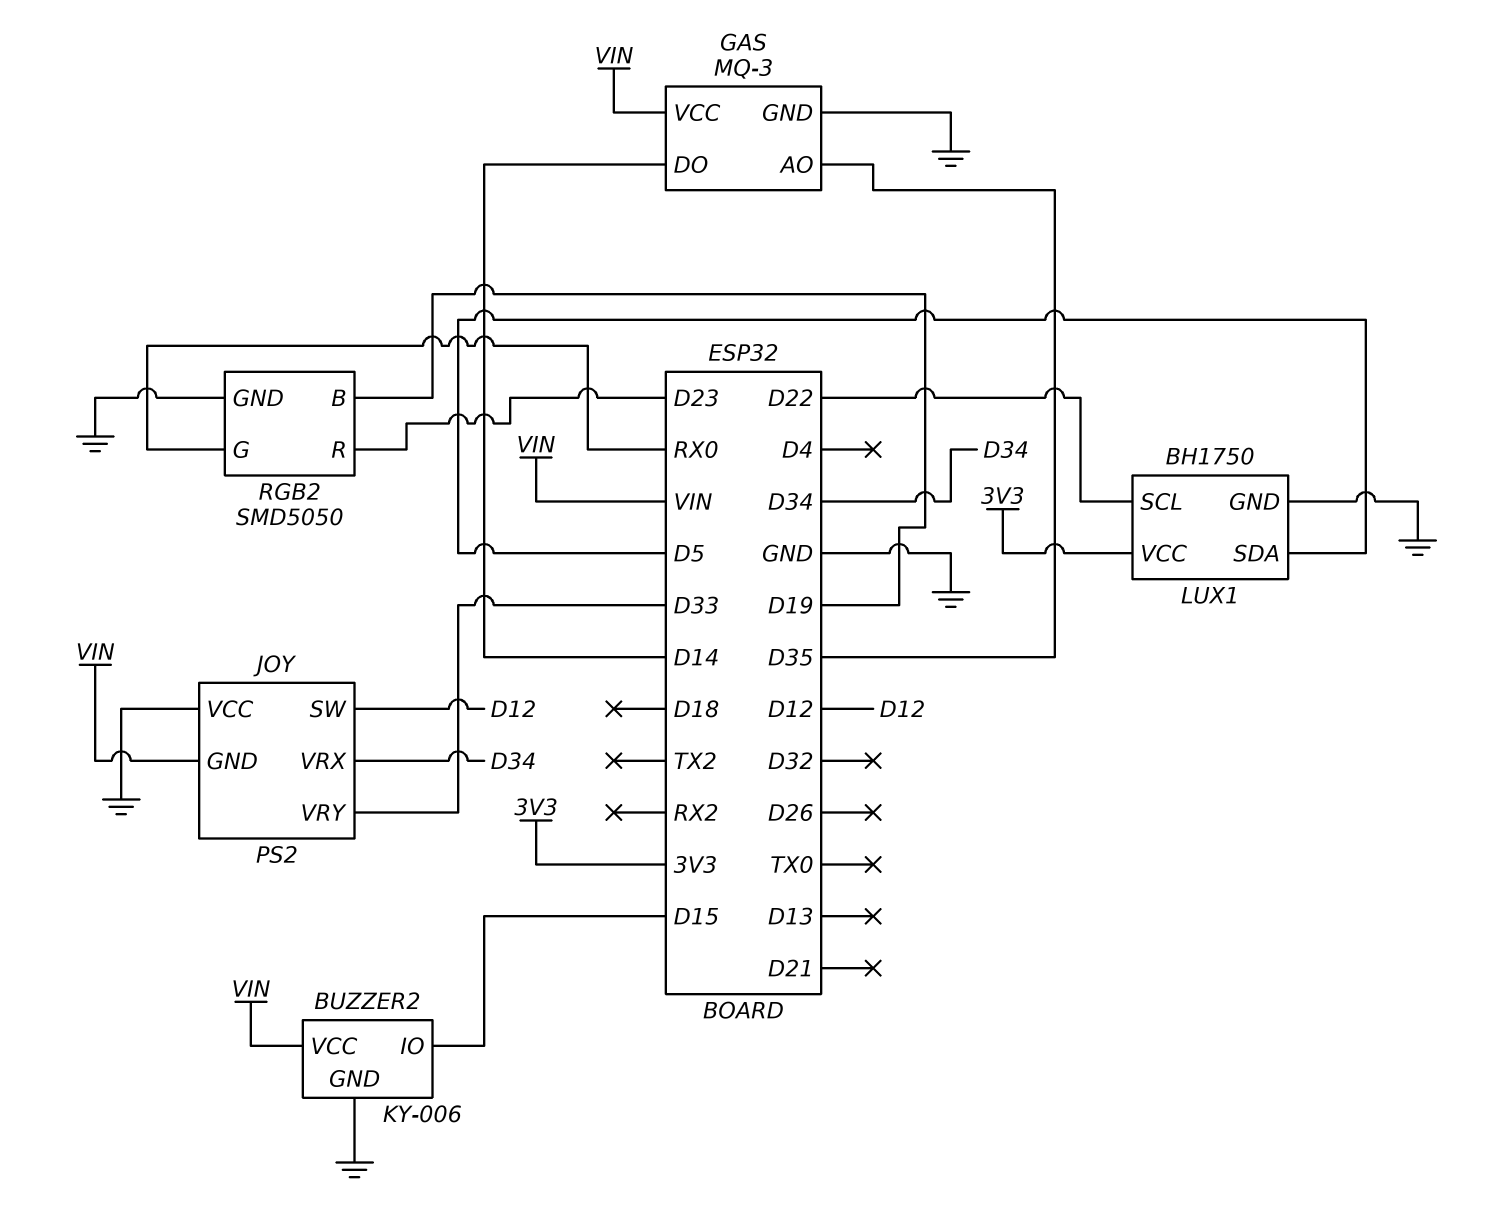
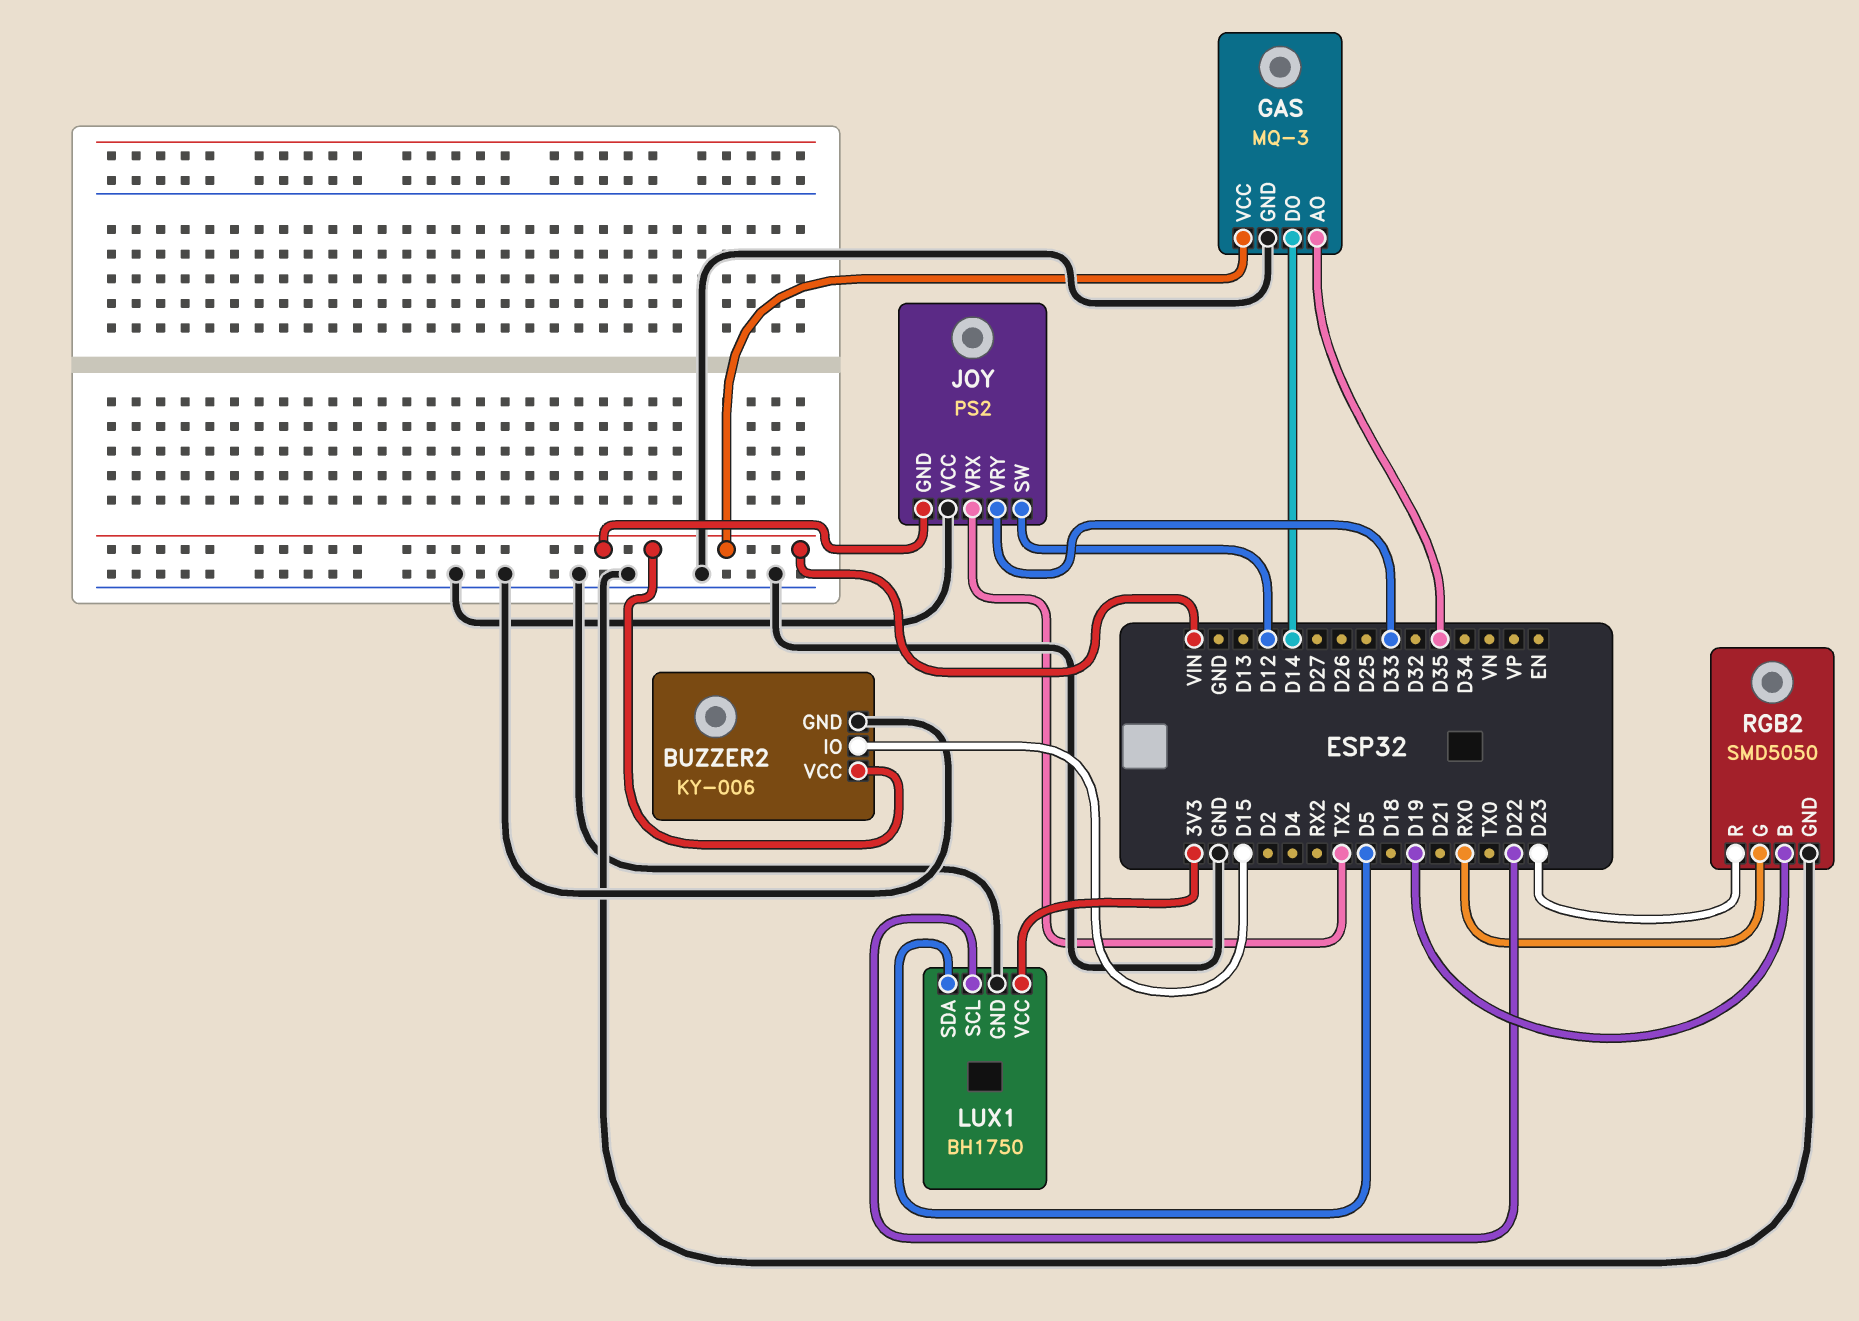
JOY pin VRX: D34 -> TX2

